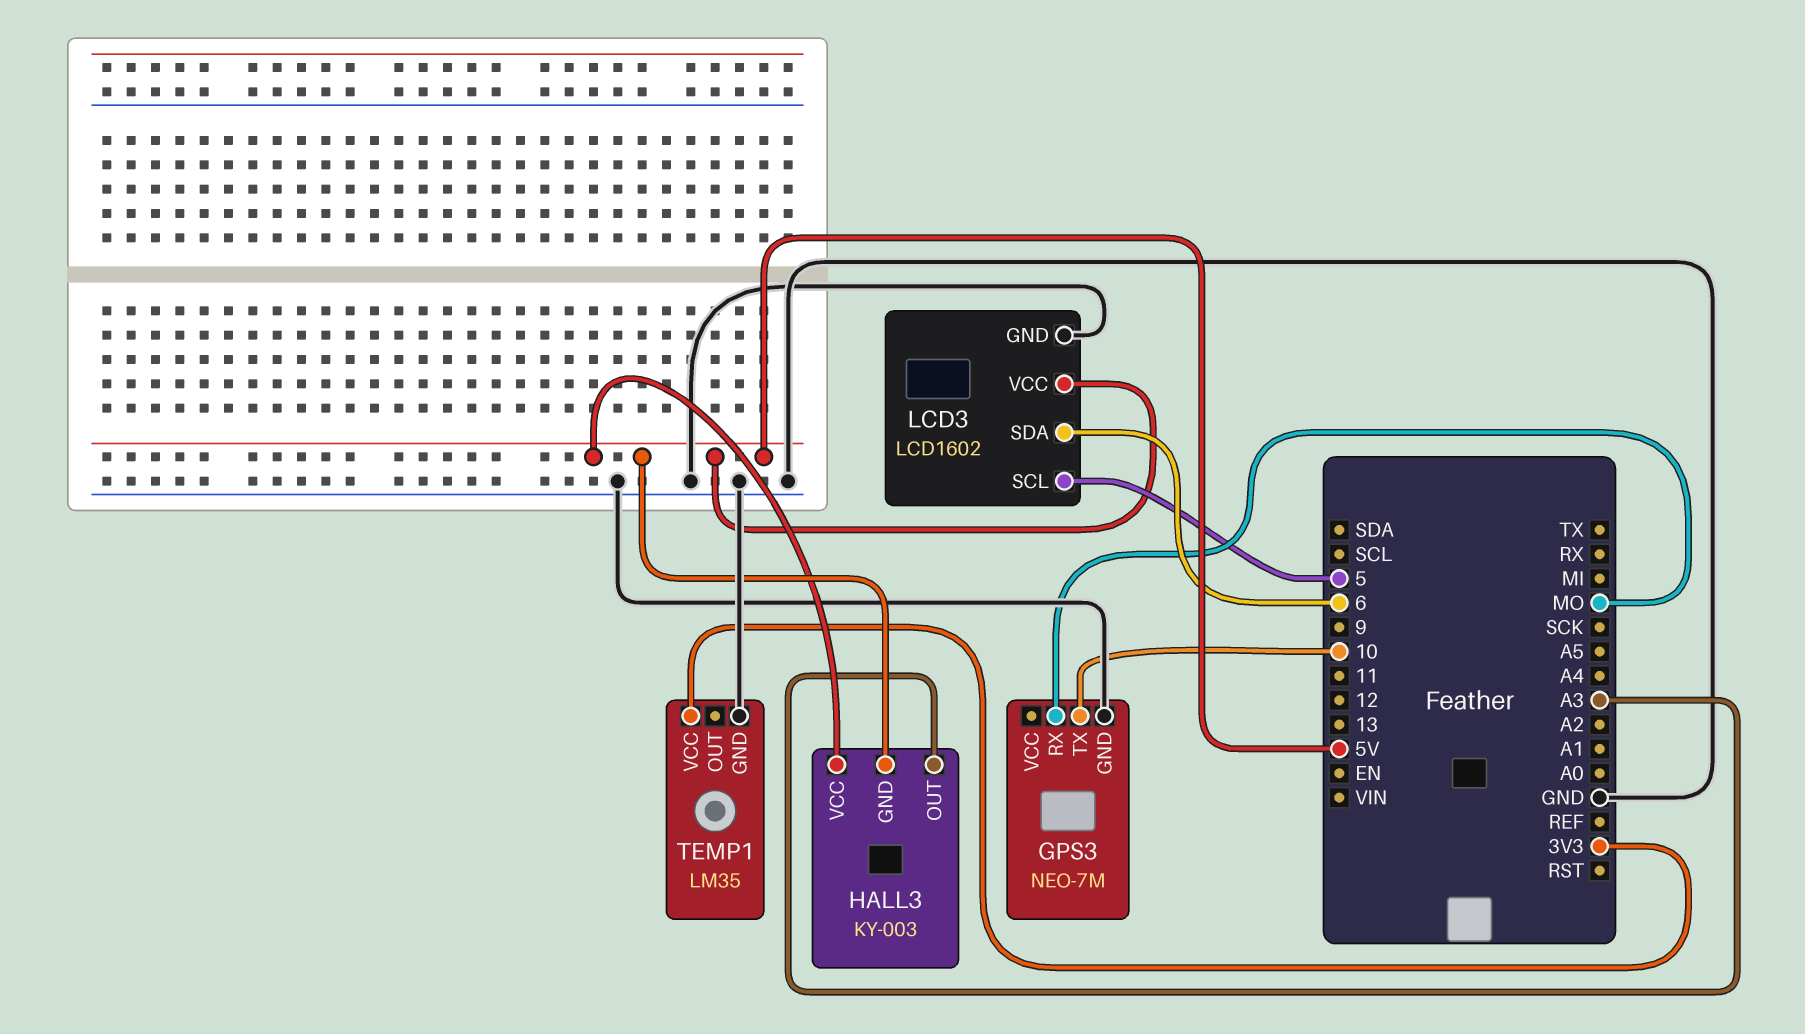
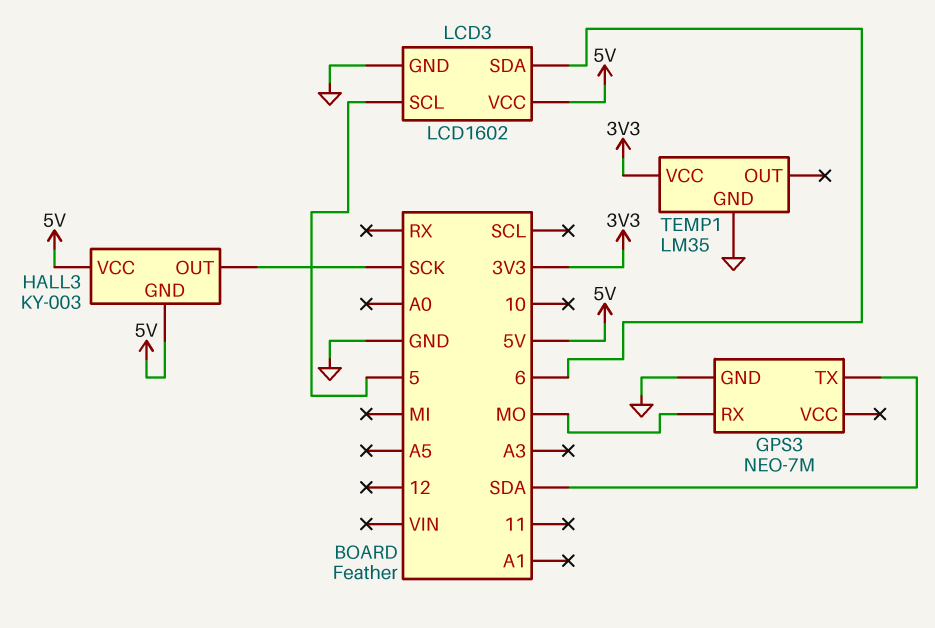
GPS3 pin TX: 10 -> SDA
HALL3 pin OUT: A3 -> SCK

